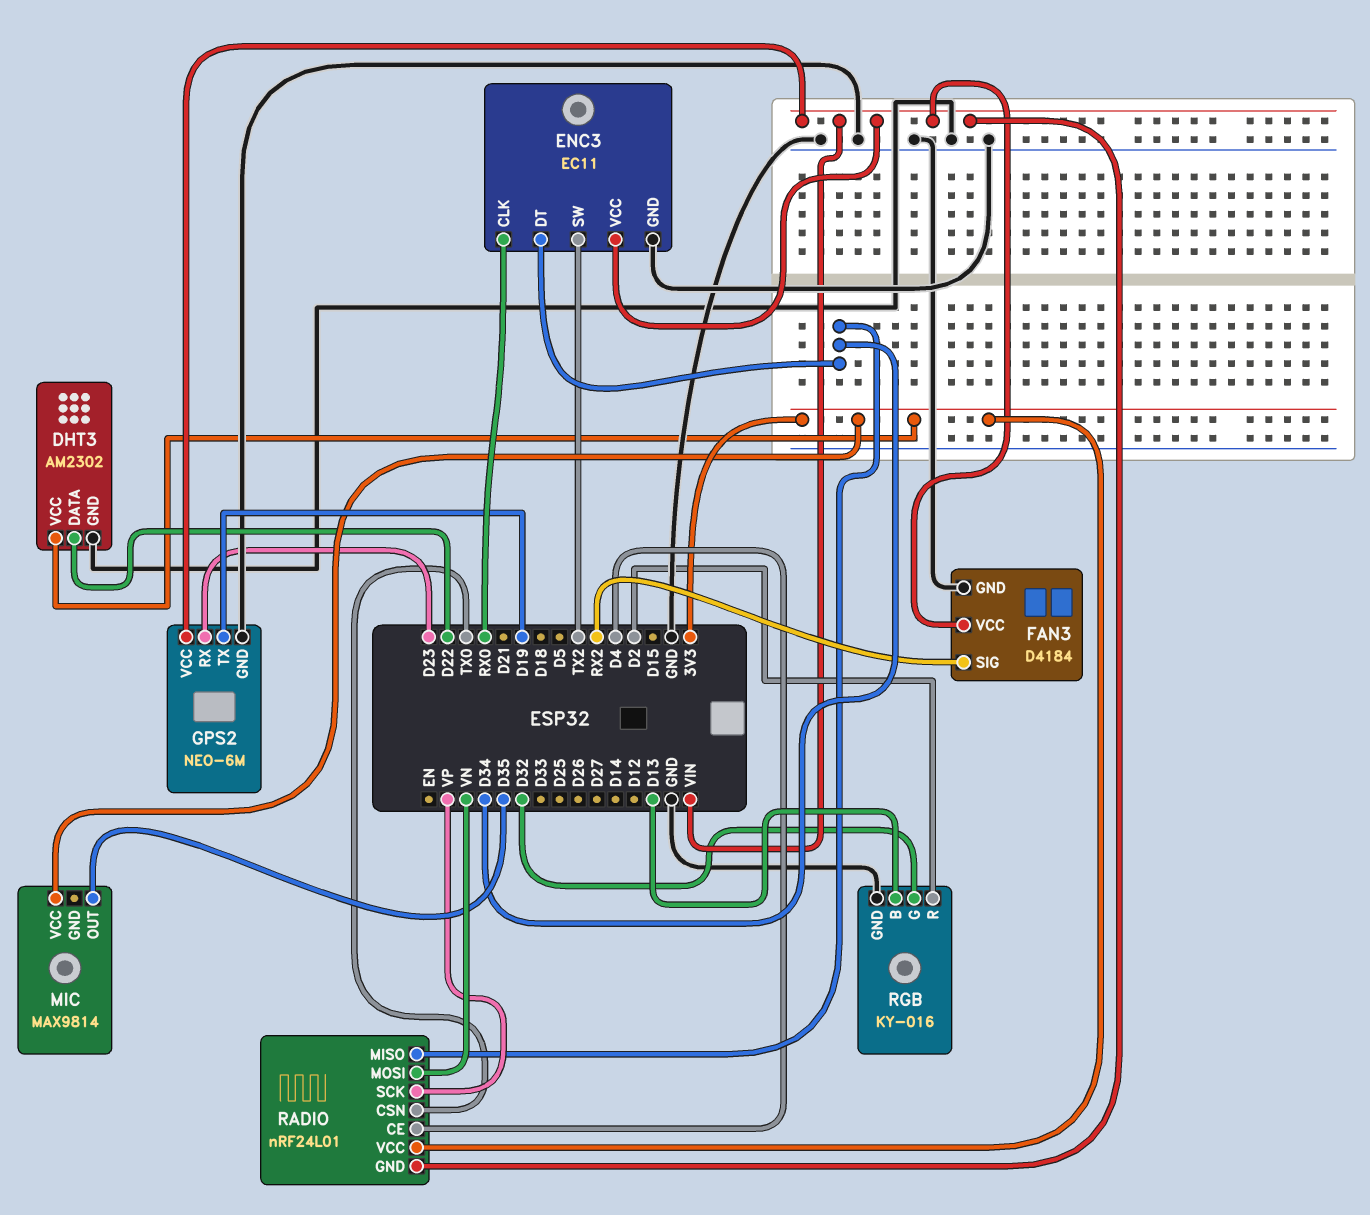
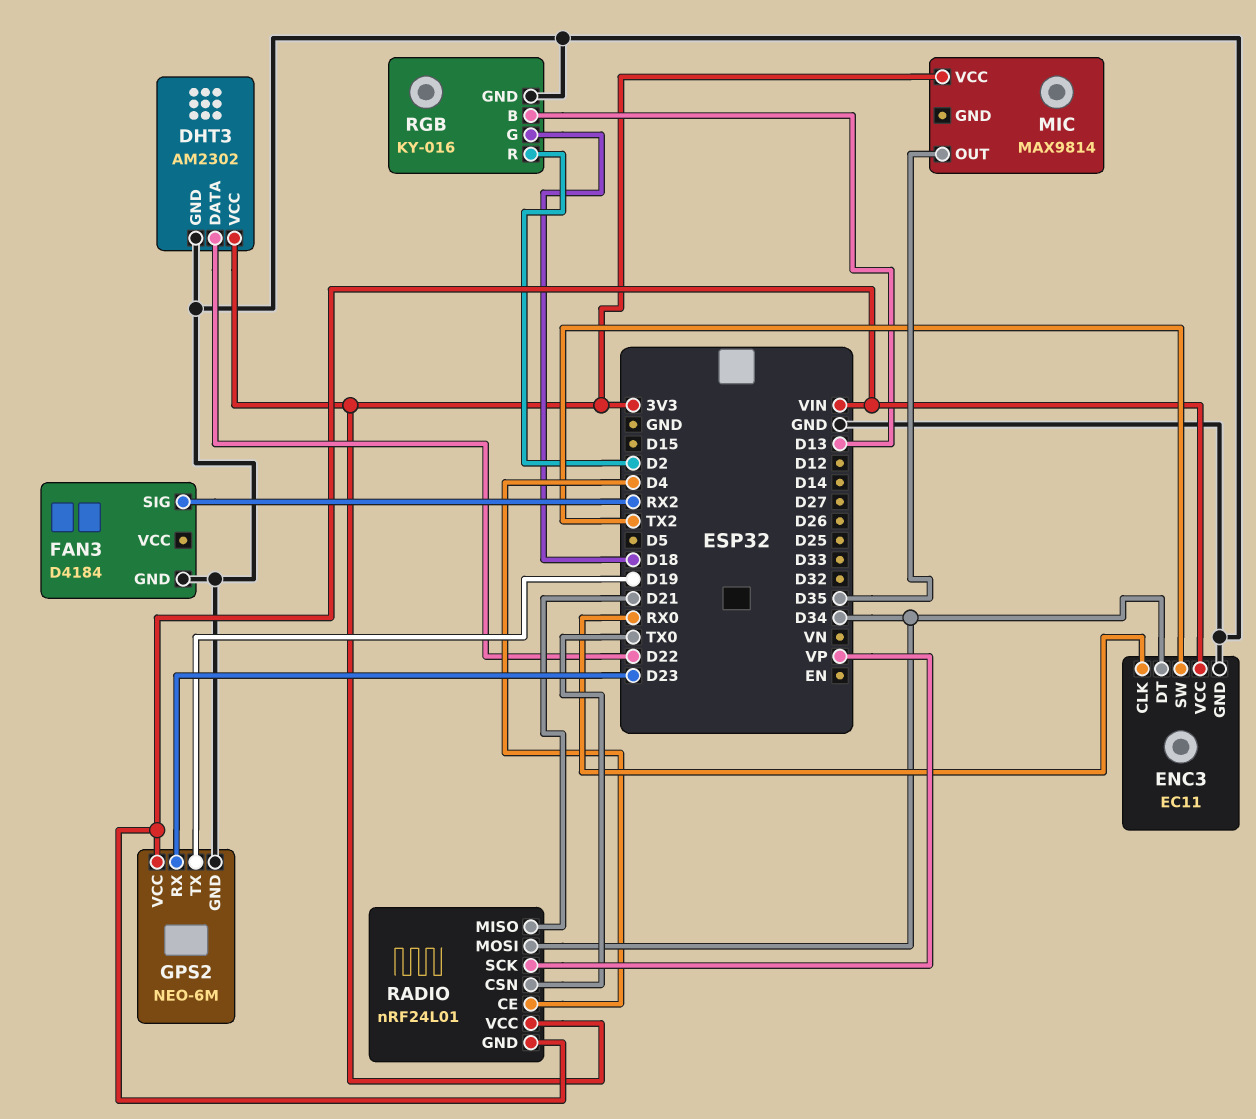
FAN3 pin VCC: VIN -> none
RADIO pin MISO: D34 -> D21
RADIO pin MOSI: VN -> D34
RGB pin G: D32 -> D18

